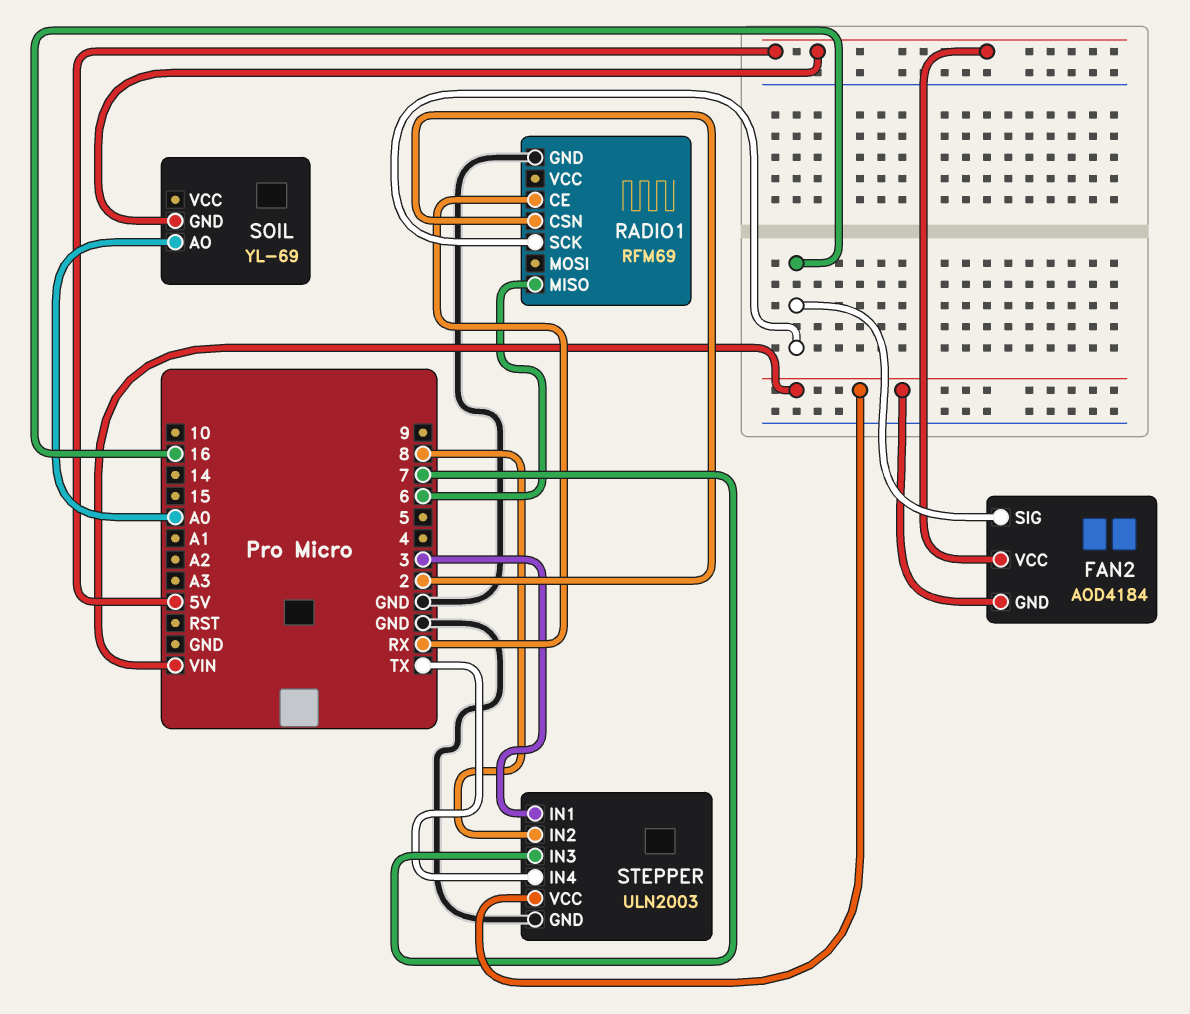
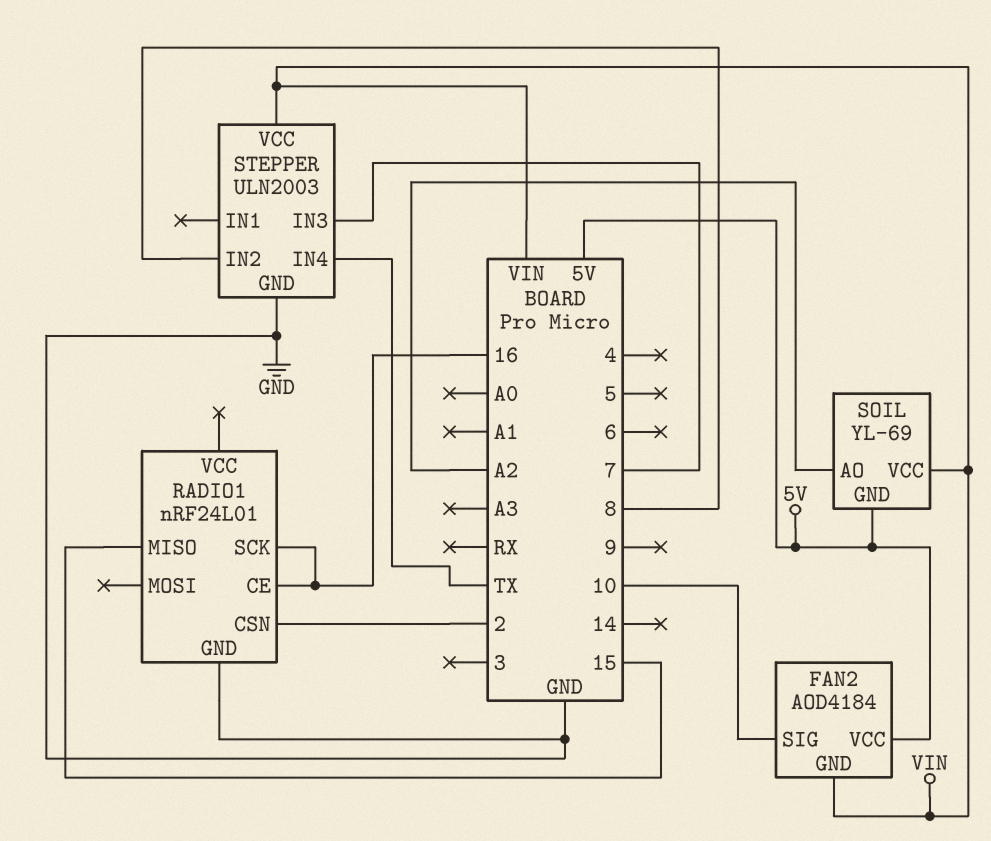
FAN2 pin SIG: 16 -> 10
RADIO1: RFM69 -> nRF24L01
RADIO1 pin CE: RX -> 16
RADIO1 pin MISO: 6 -> 15
SOIL pin AO: A0 -> A2
SOIL pin VCC: none -> VIN
STEPPER pin IN1: 3 -> none

